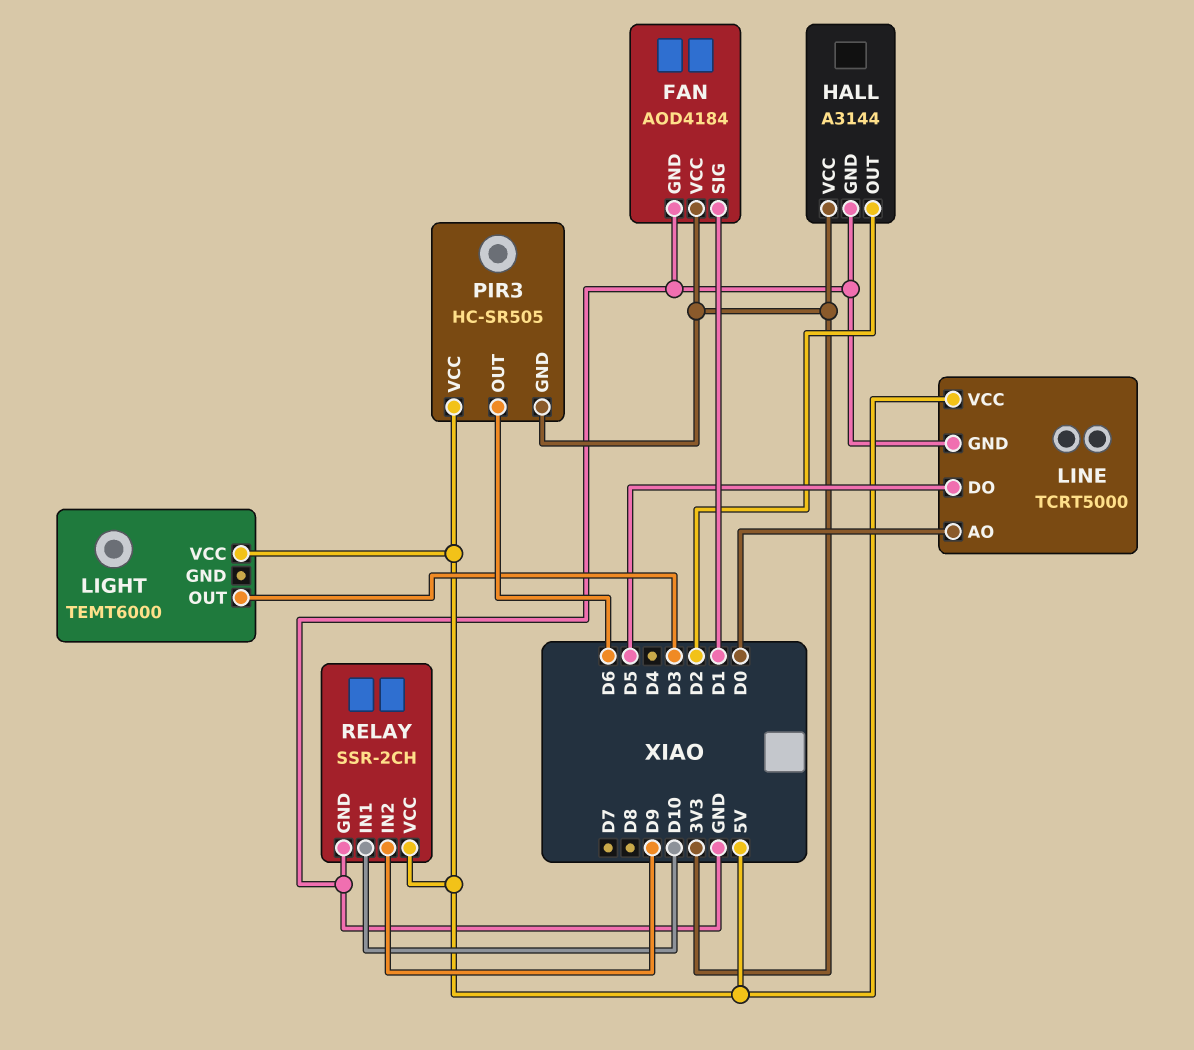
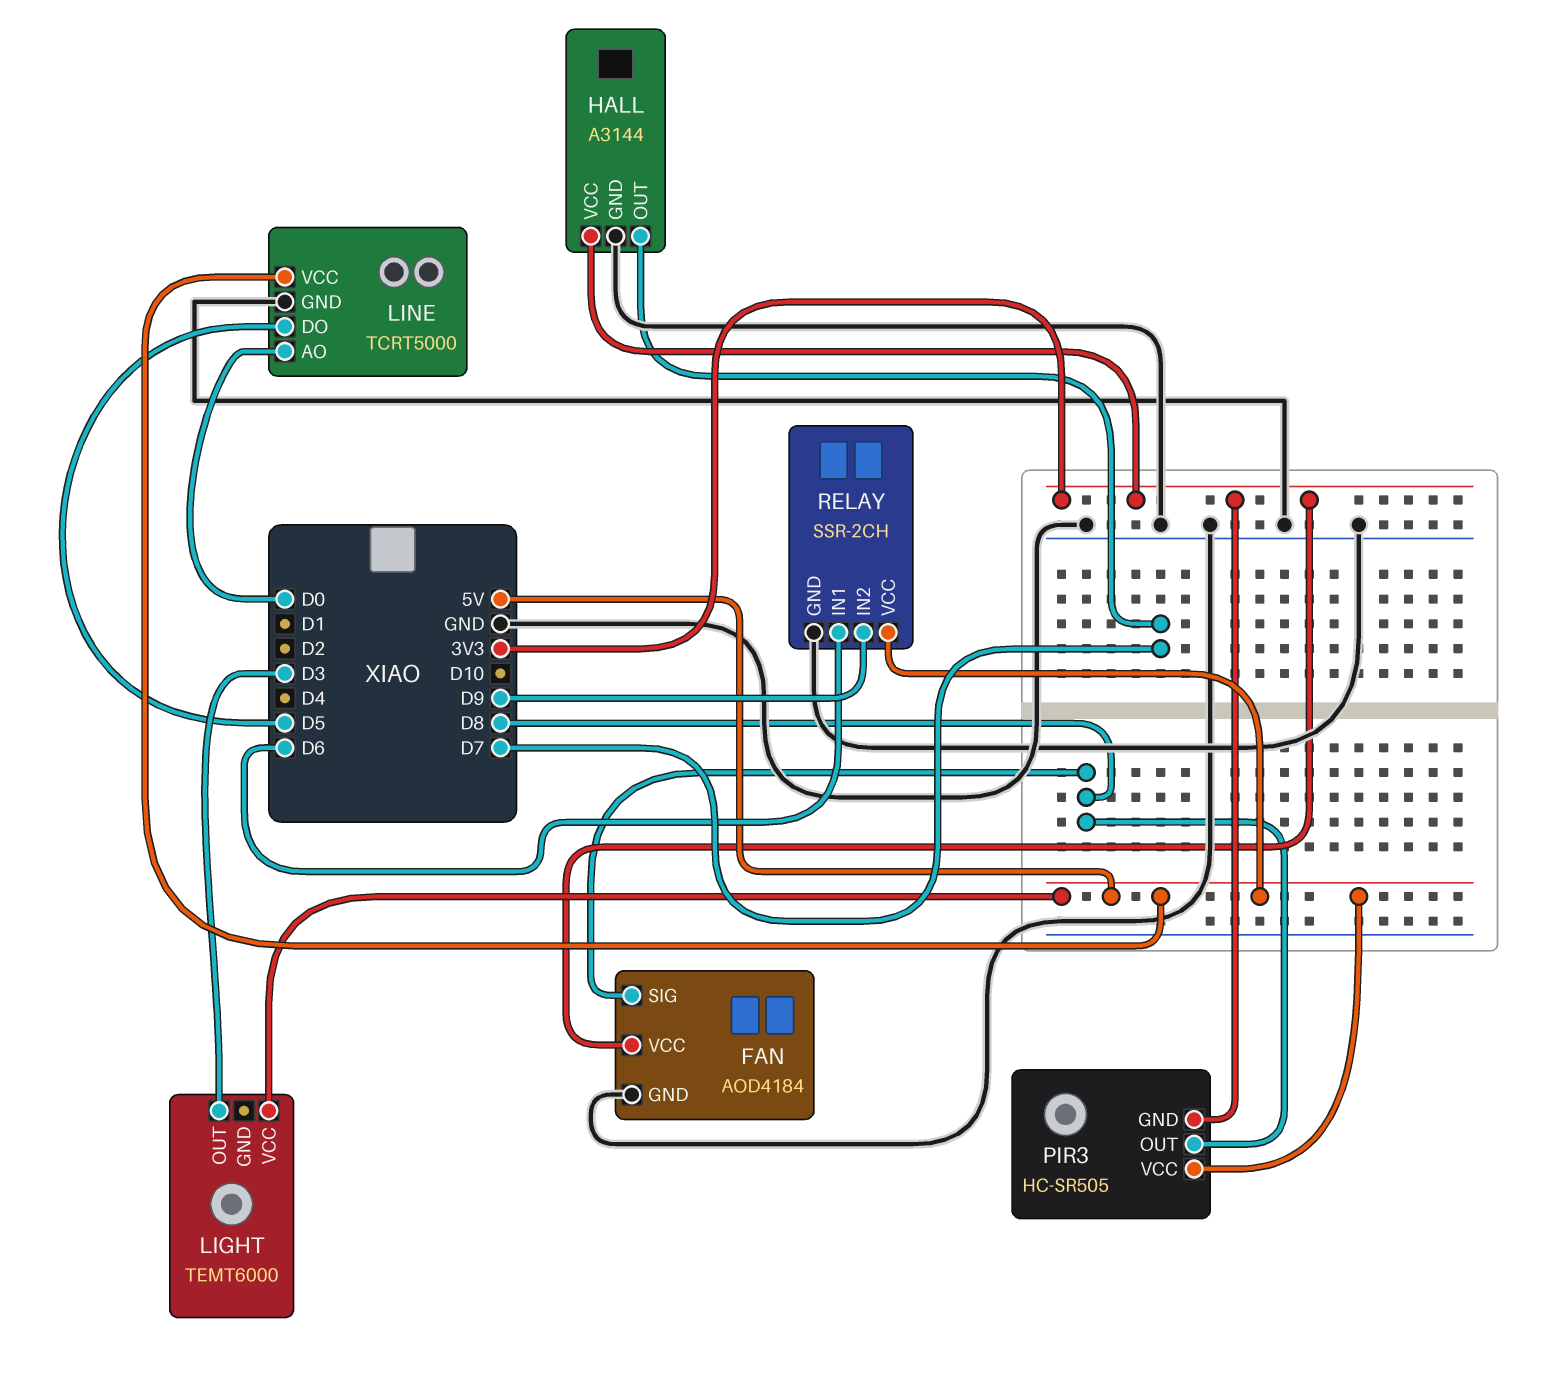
FAN pin SIG: D1 -> D8
HALL pin OUT: D2 -> D7
PIR3 pin OUT: D6 -> D8
RELAY pin IN1: D10 -> D6

